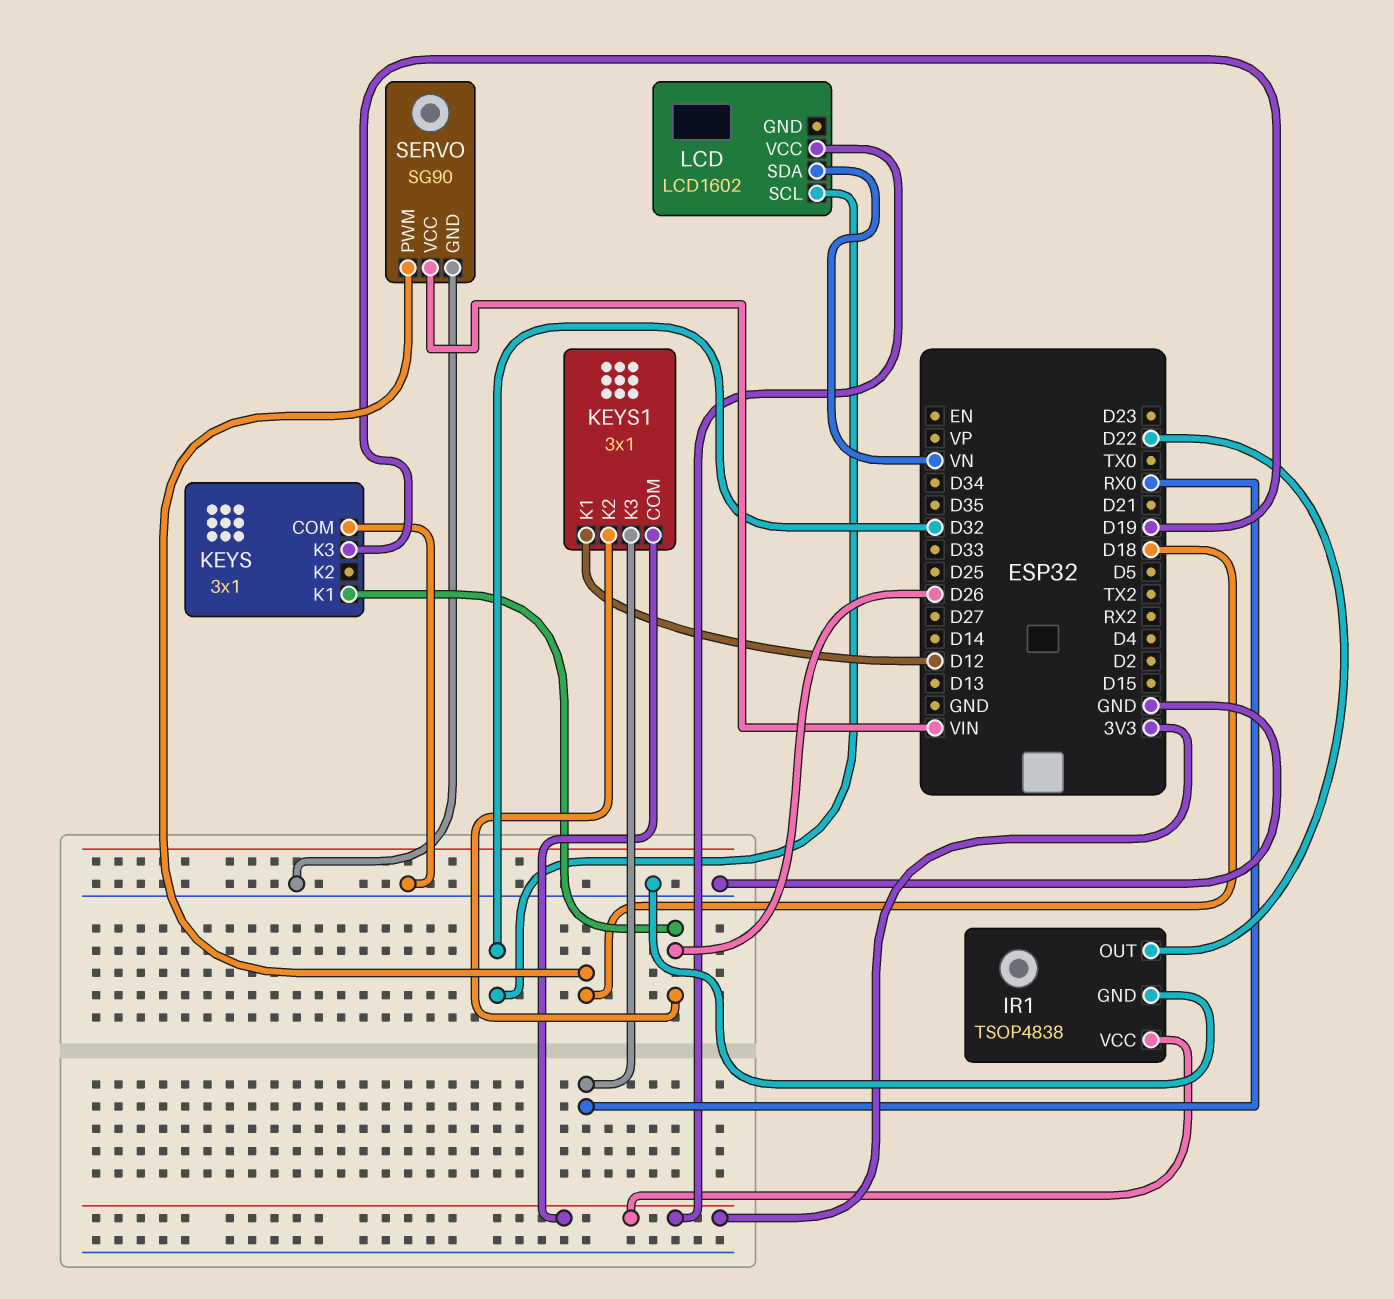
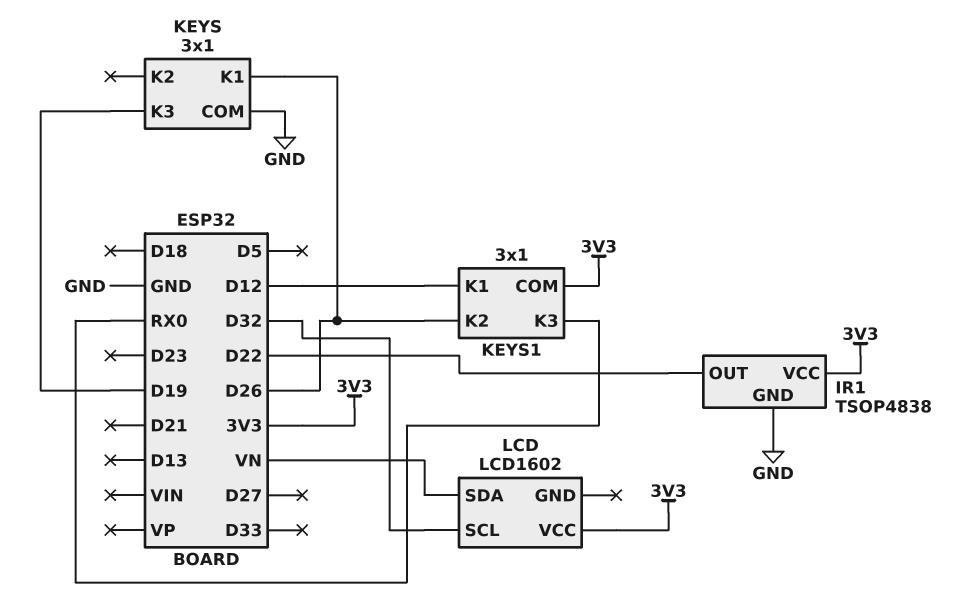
SERVO: SG90 -> none
SERVO pin GND: GND -> none
SERVO pin PWM: D18 -> none
SERVO pin VCC: VIN -> none

